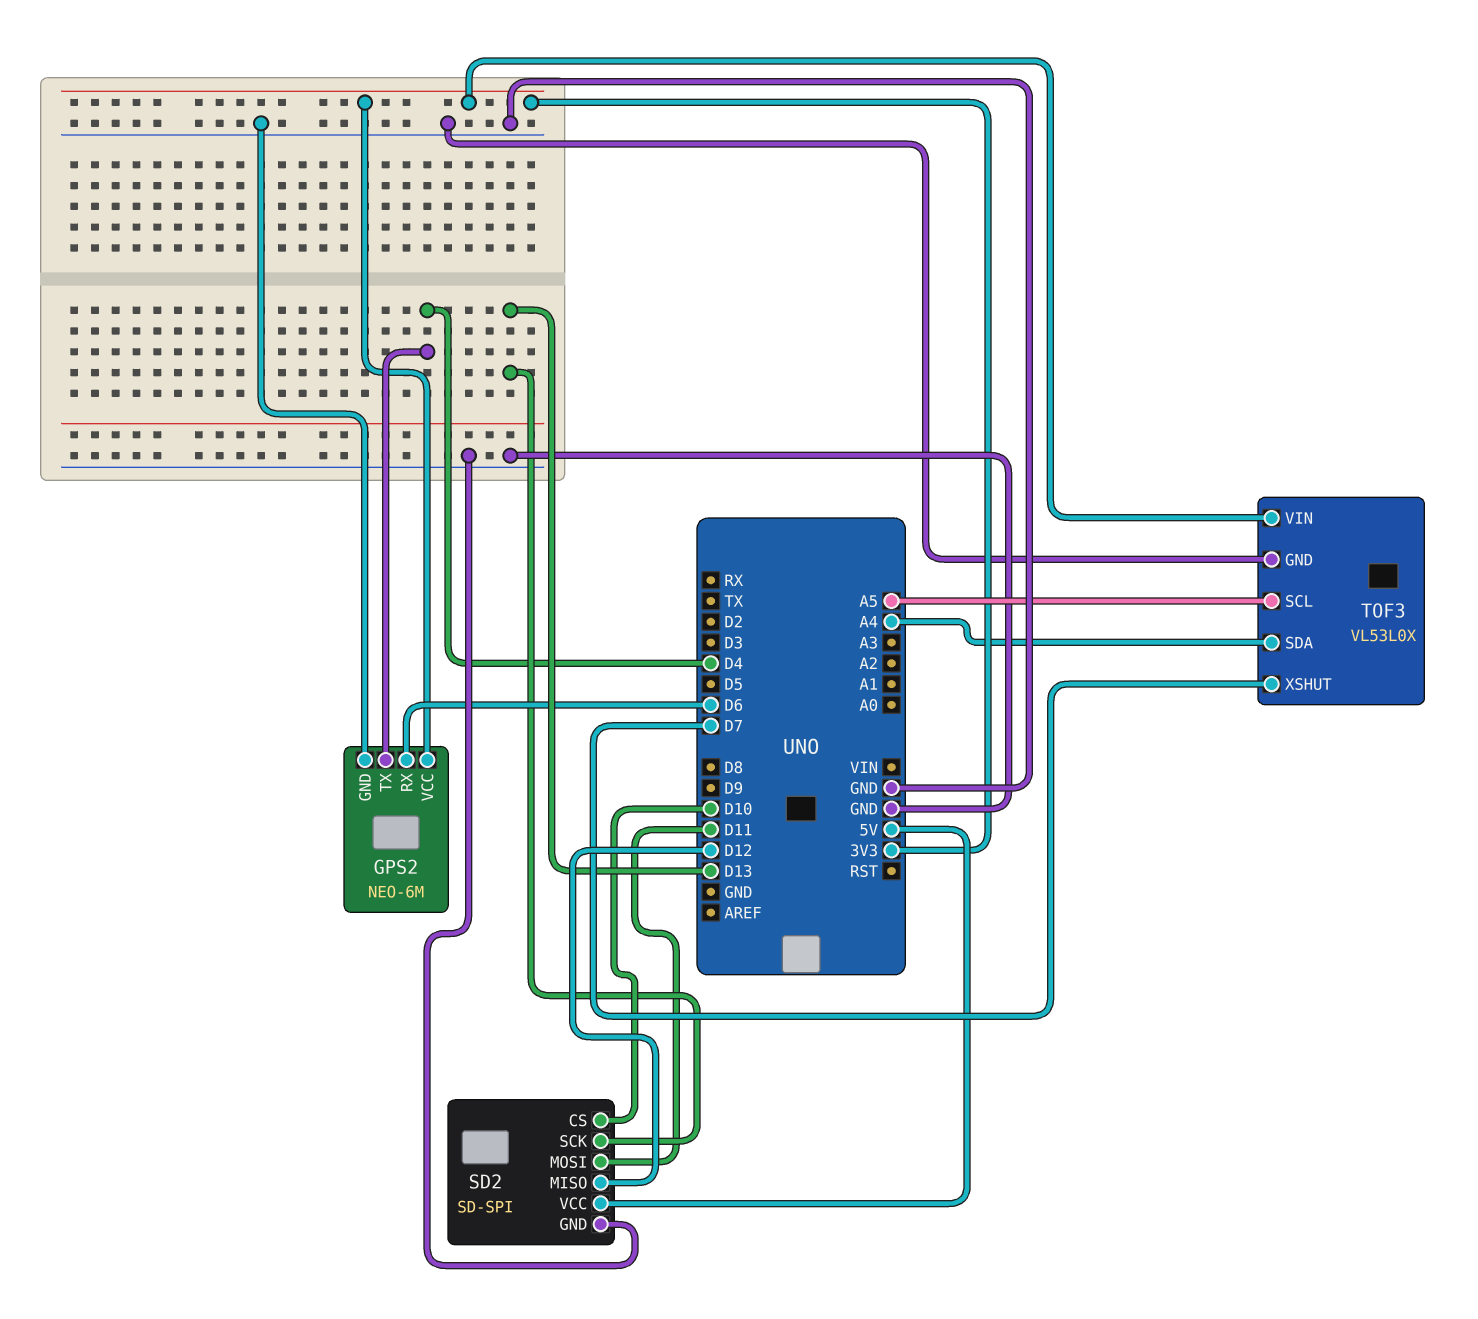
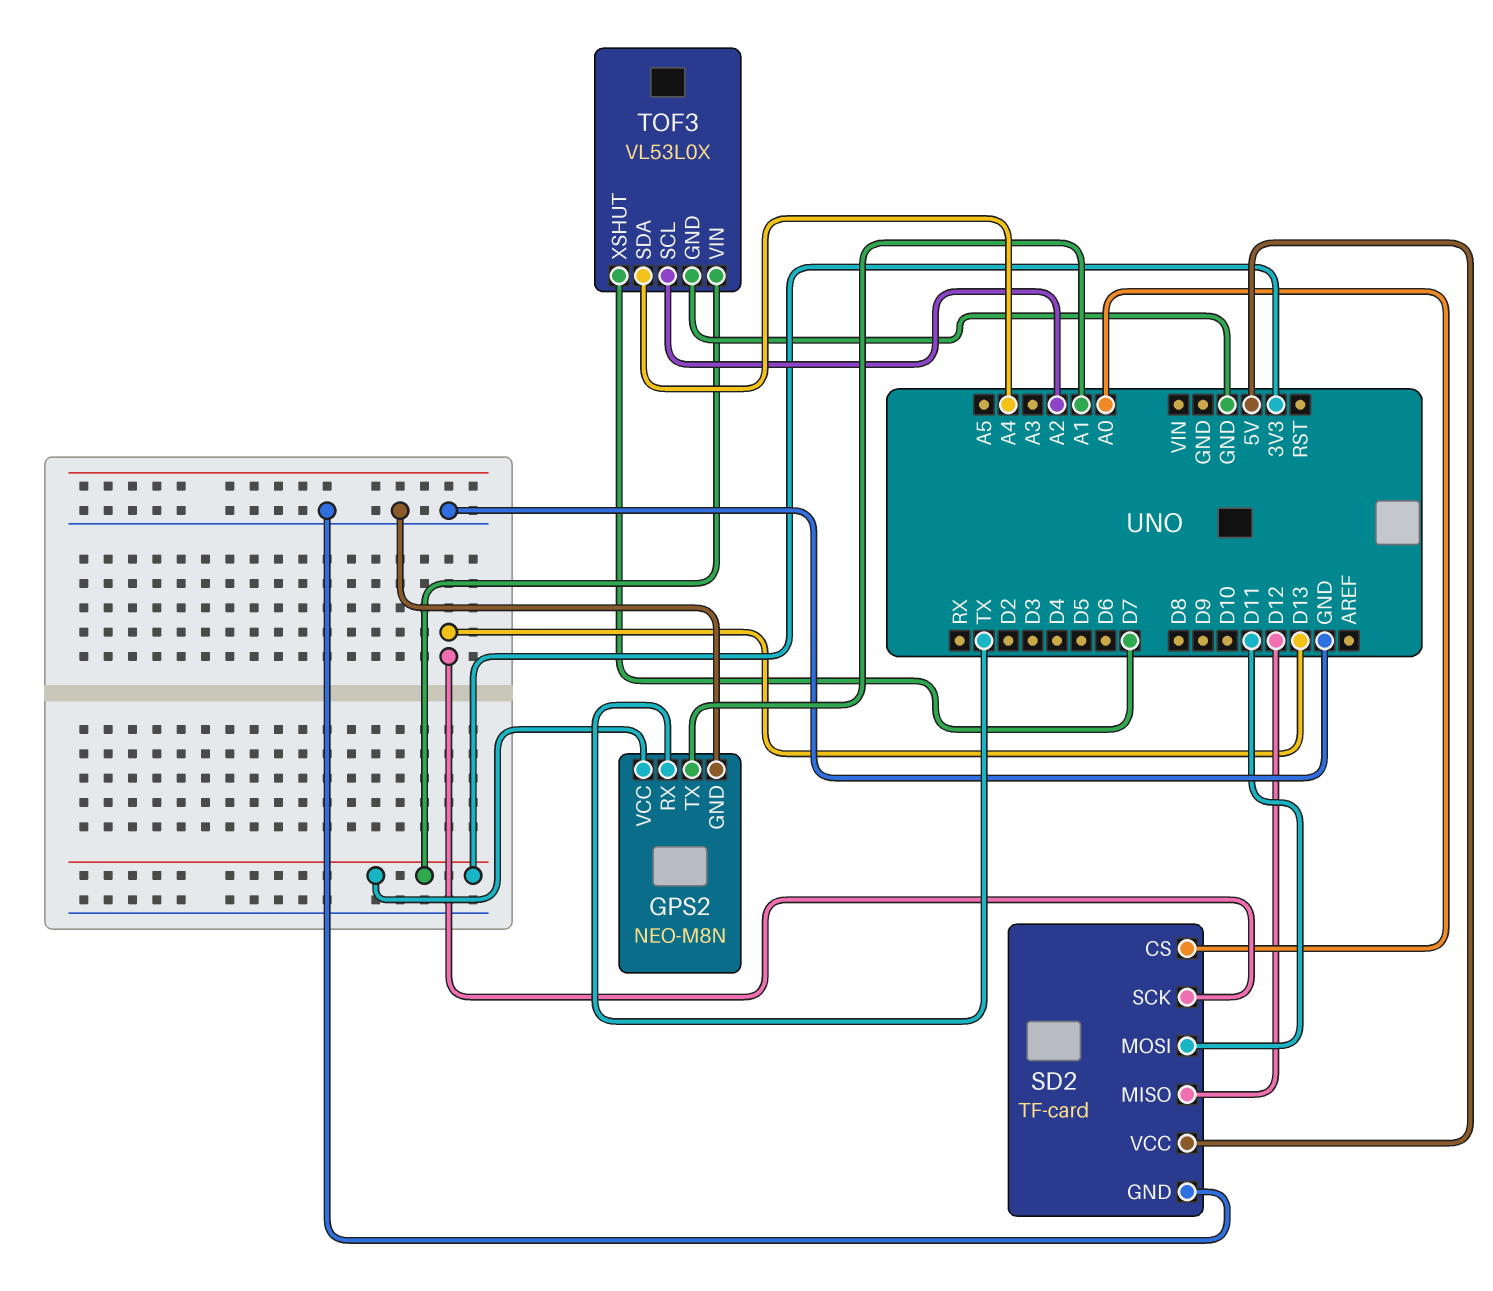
GPS2: NEO-6M -> NEO-M8N
GPS2 pin RX: D6 -> TX
GPS2 pin TX: D4 -> A1
SD2: SD-SPI -> TF-card
SD2 pin CS: D10 -> A0
TOF3 pin SCL: A5 -> A2

